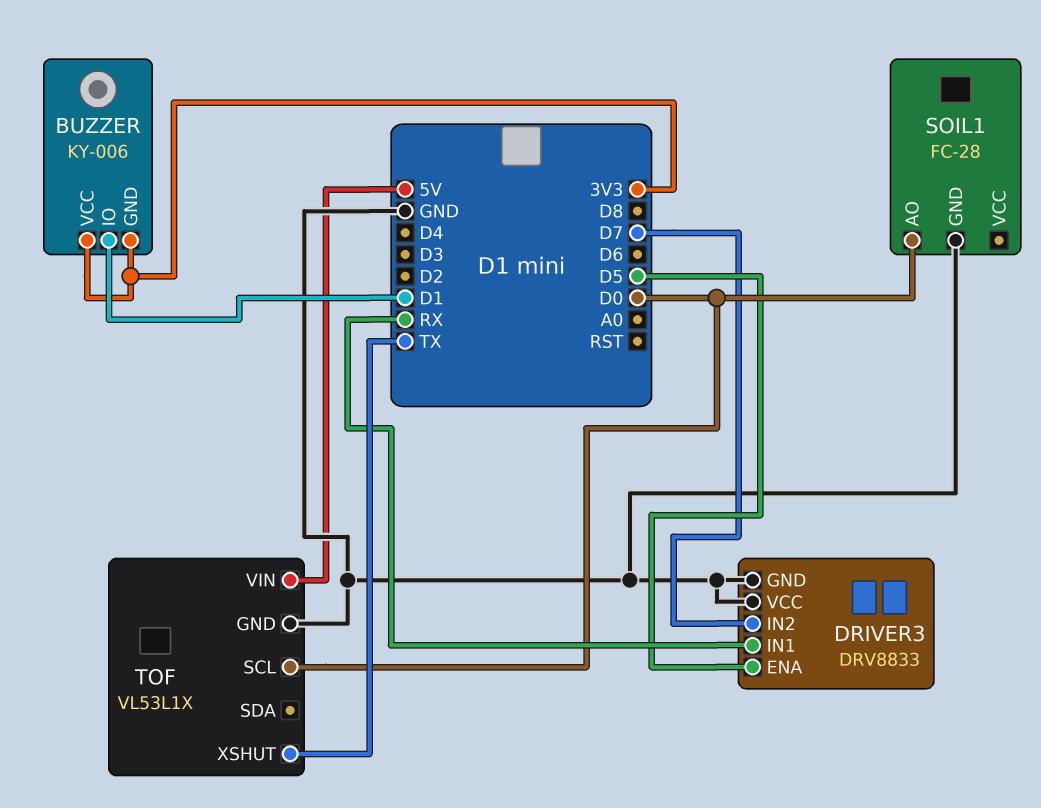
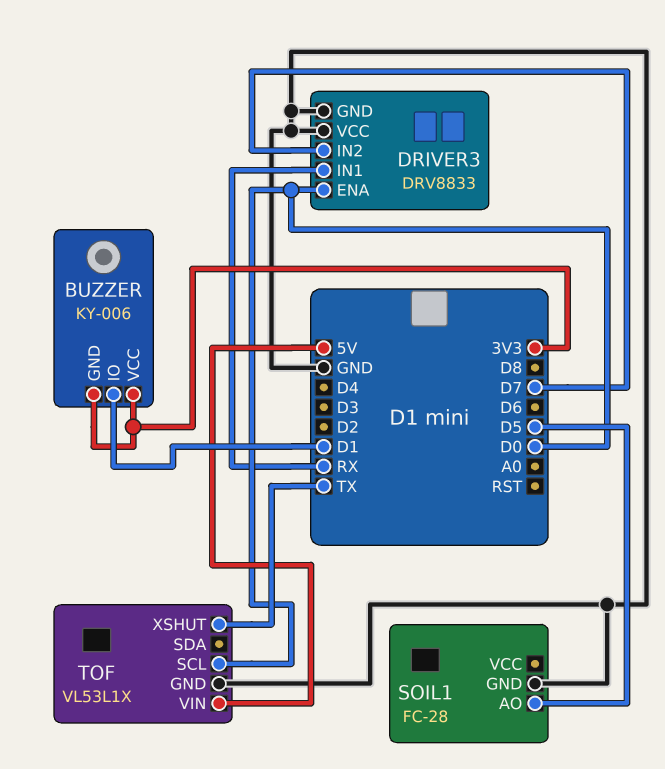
DRIVER3 pin ENA: D5 -> D0
SOIL1 pin AO: D0 -> D5

